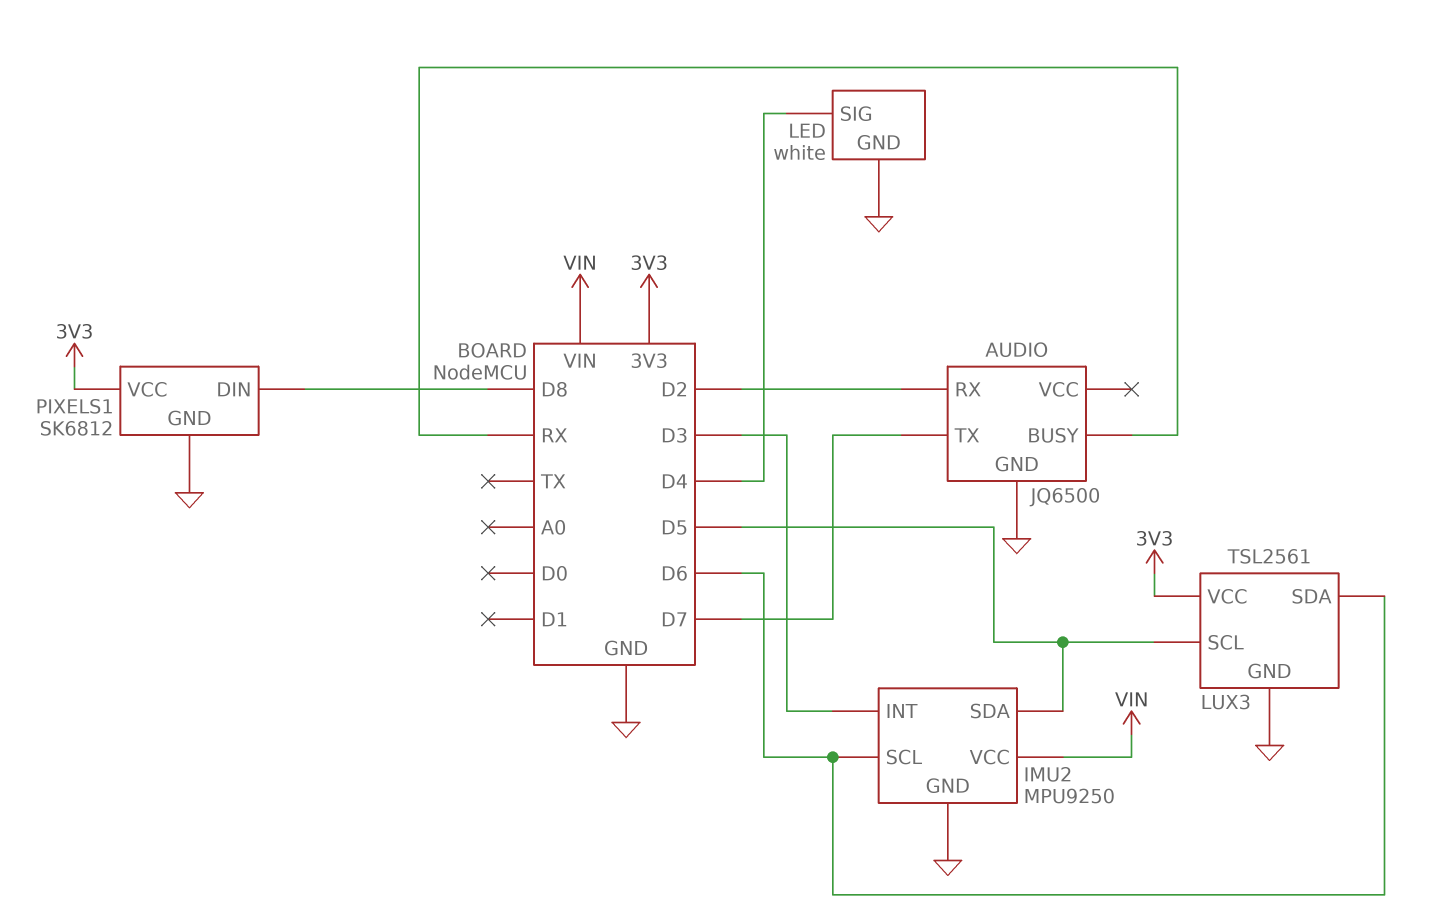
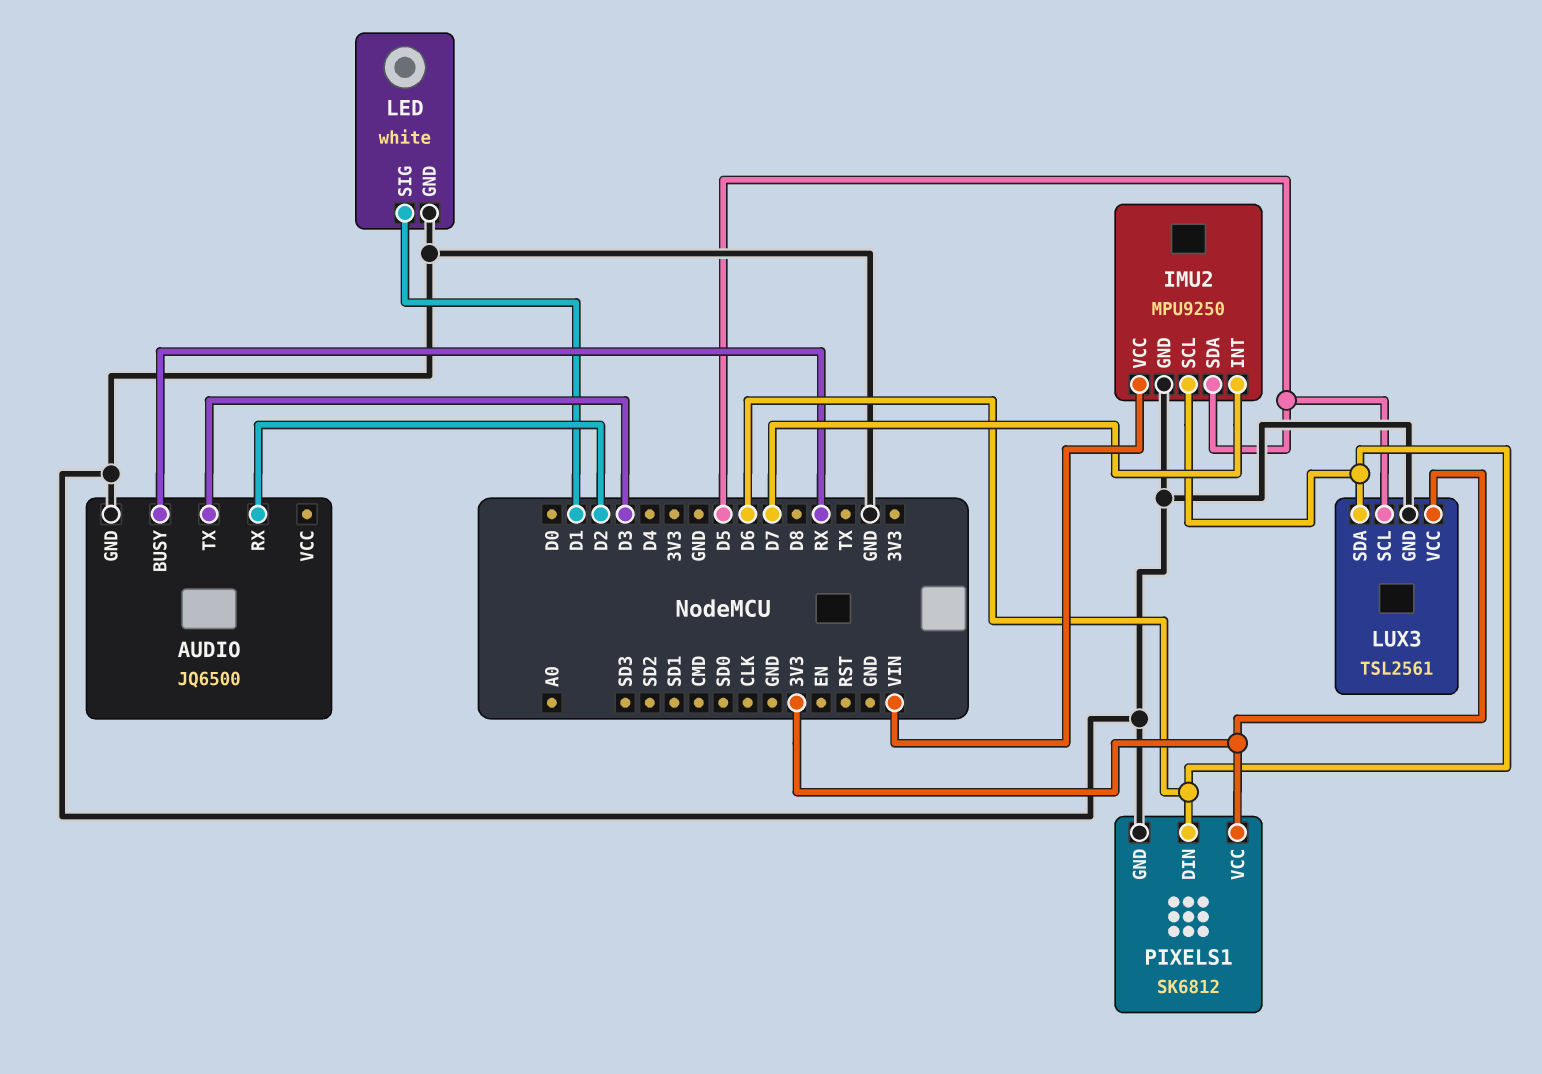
AUDIO pin TX: D7 -> D3
IMU2 pin INT: D3 -> D7
LED pin SIG: D4 -> D1
PIXELS1 pin DIN: D8 -> D6

